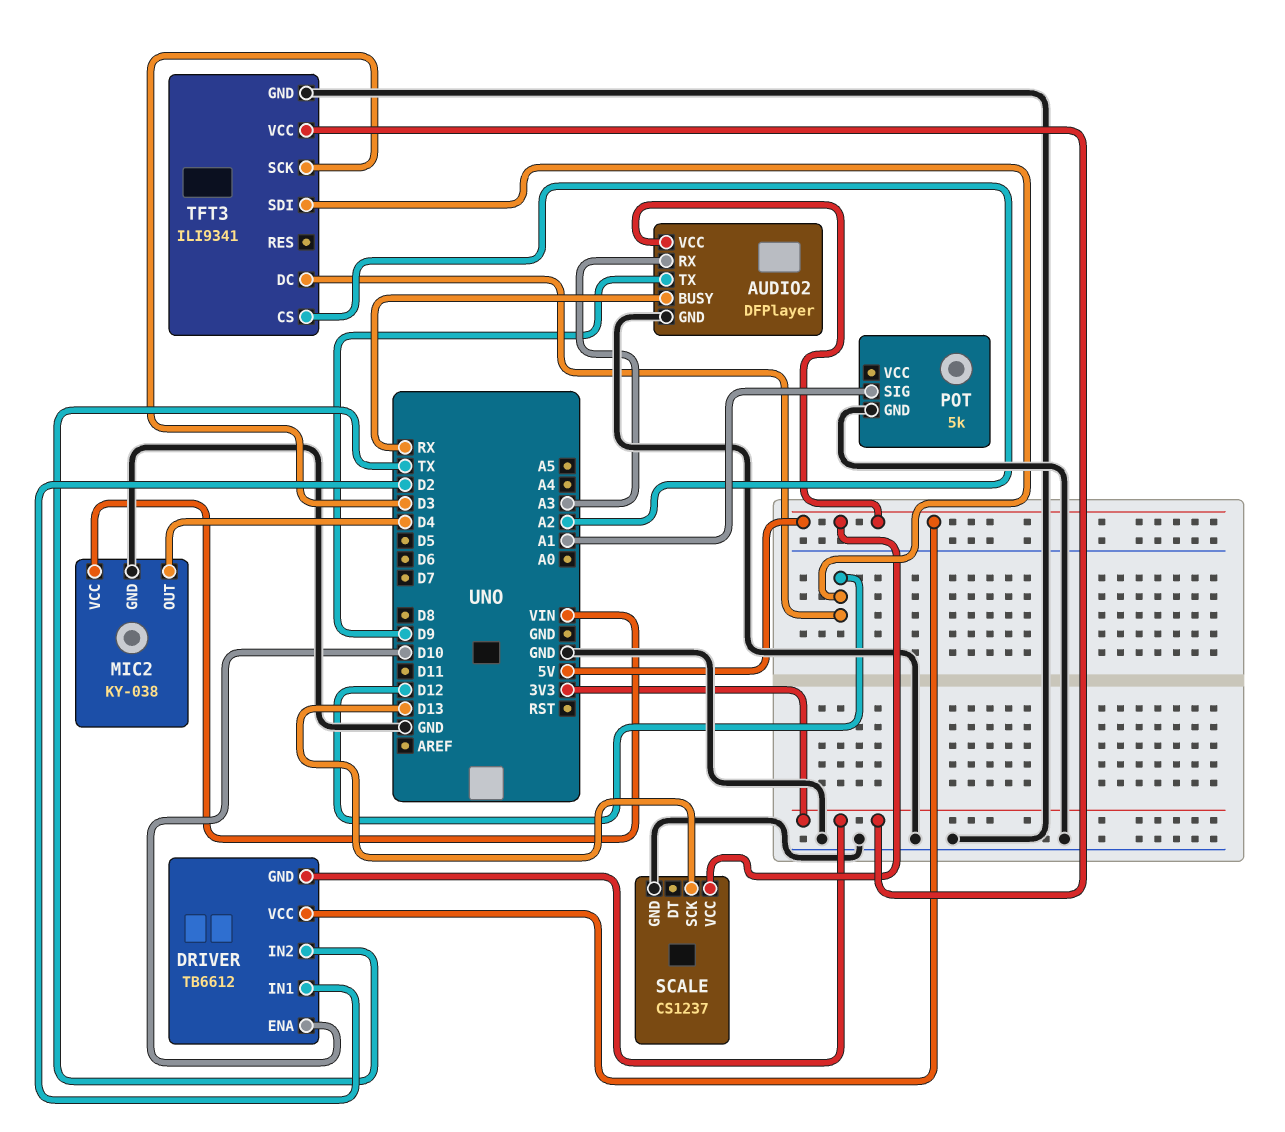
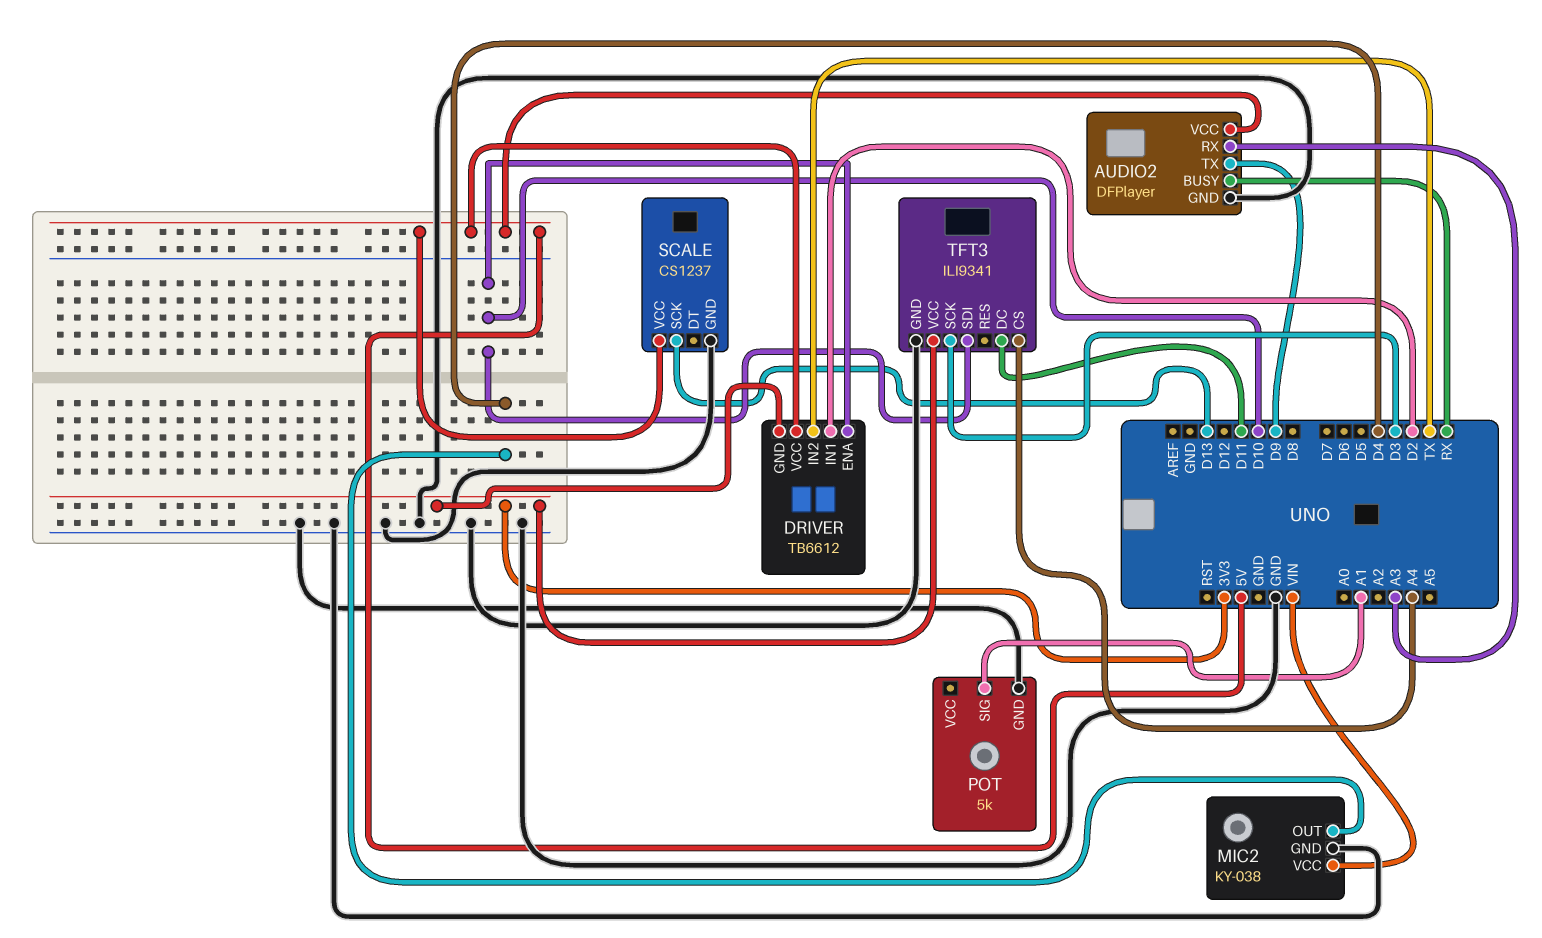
TFT3 pin CS: A2 -> A4
TFT3 pin DC: D12 -> D11
TFT3 pin SDI: D12 -> D10

